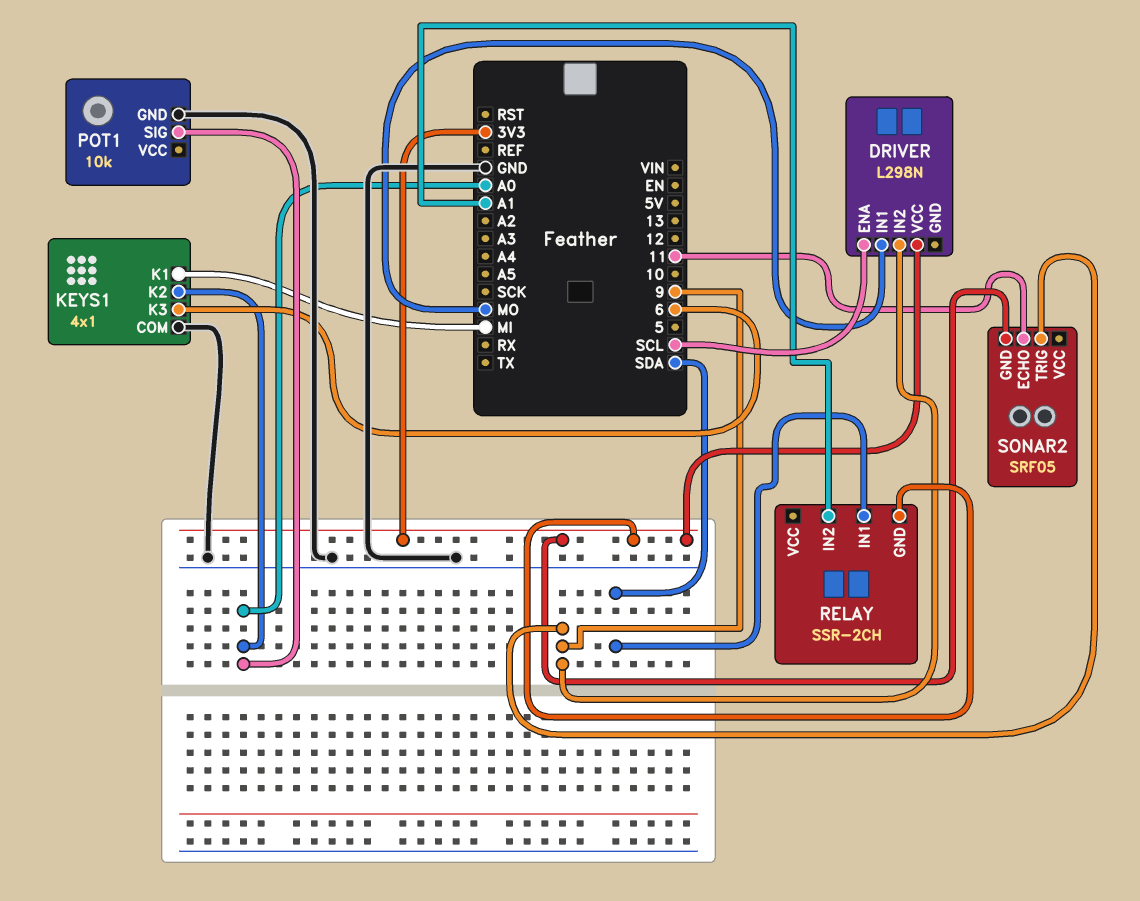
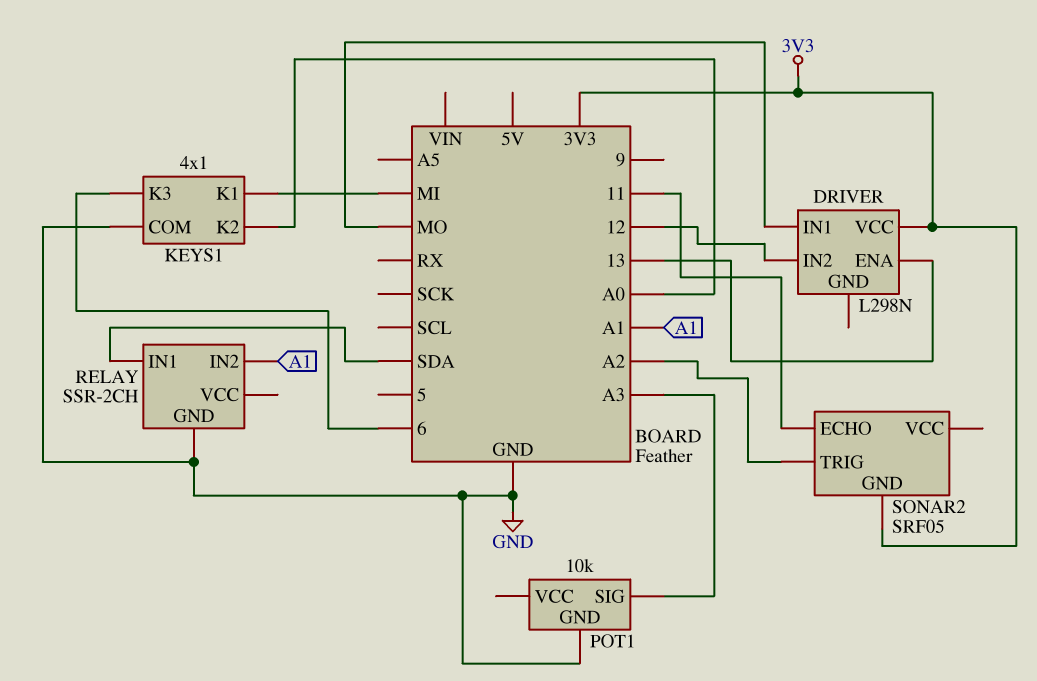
DRIVER pin ENA: SCL -> 13
DRIVER pin IN2: 9 -> 12
POT1 pin SIG: A0 -> A3
RELAY pin GND: 3V3 -> GND
SONAR2 pin TRIG: 9 -> A2

